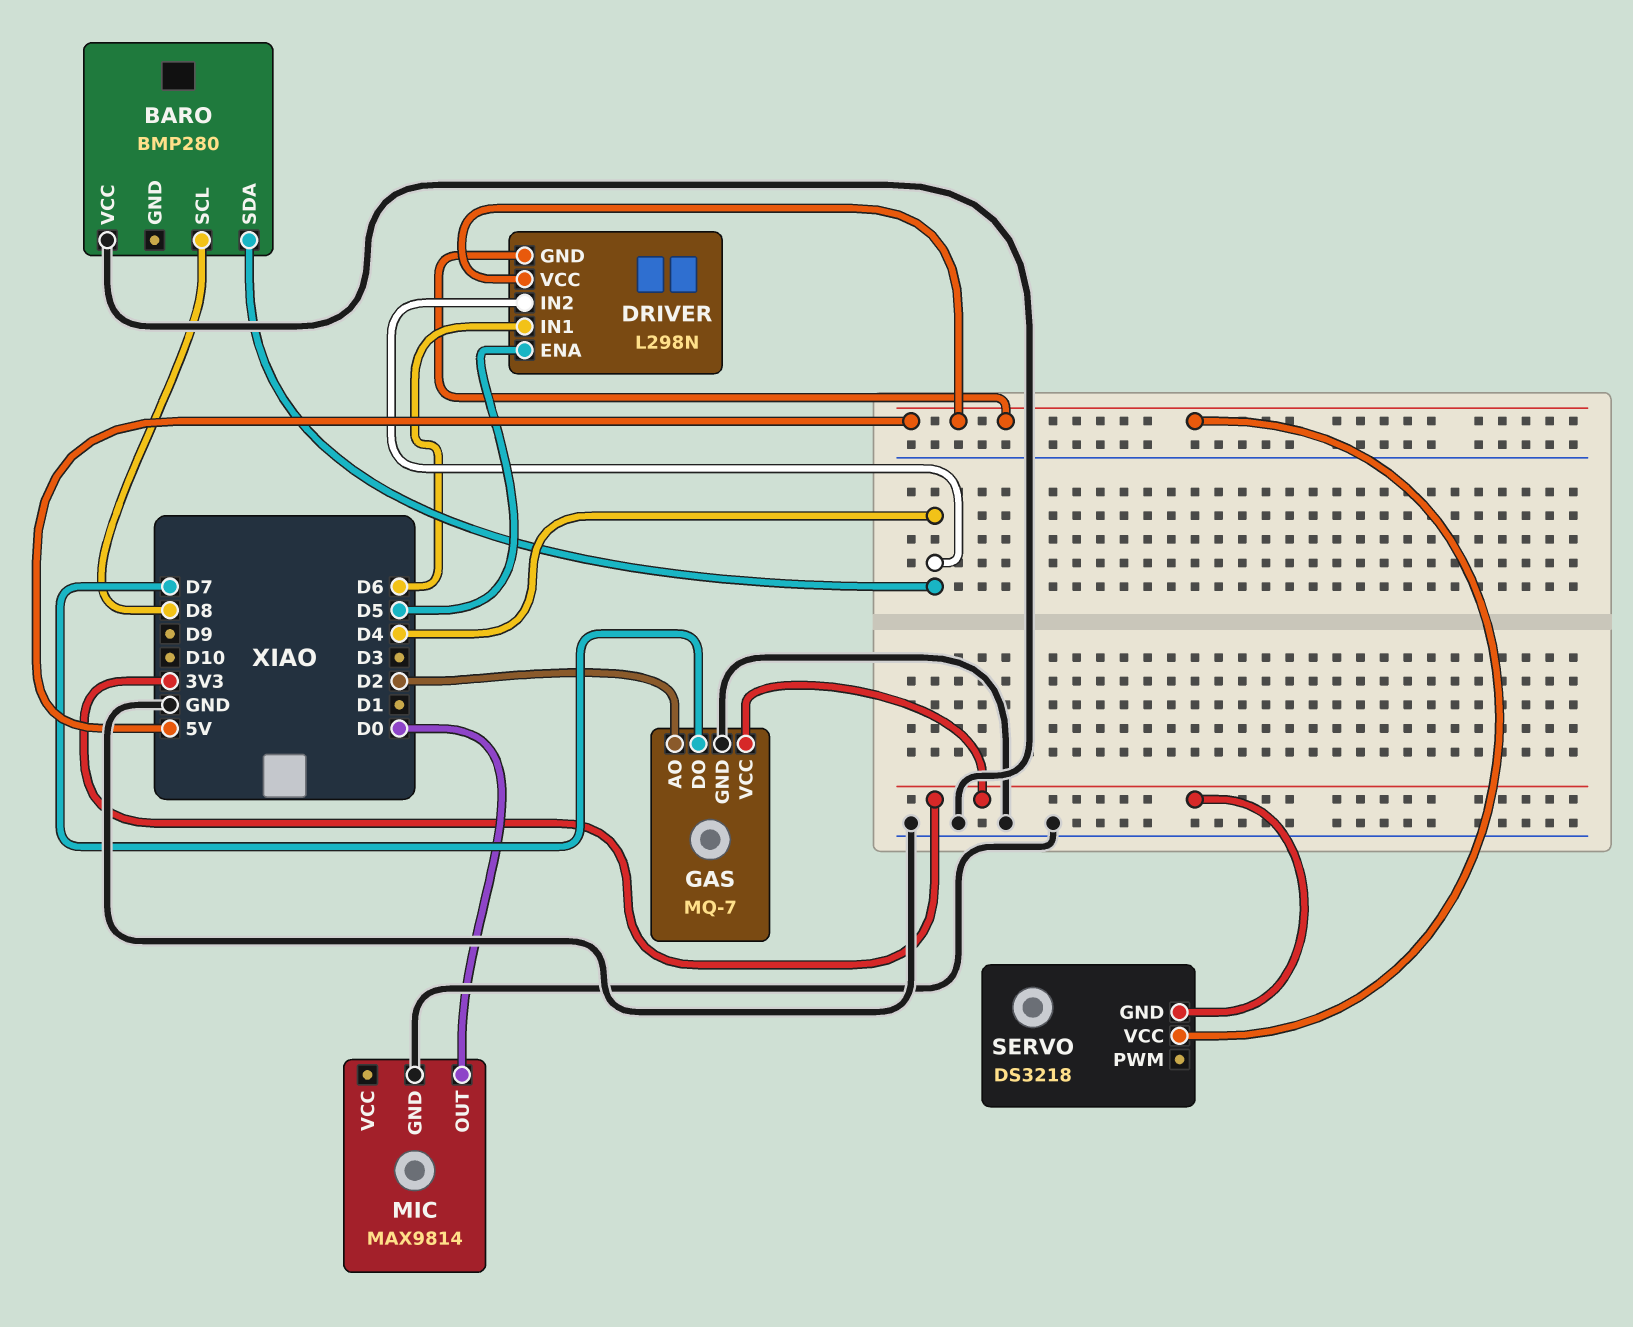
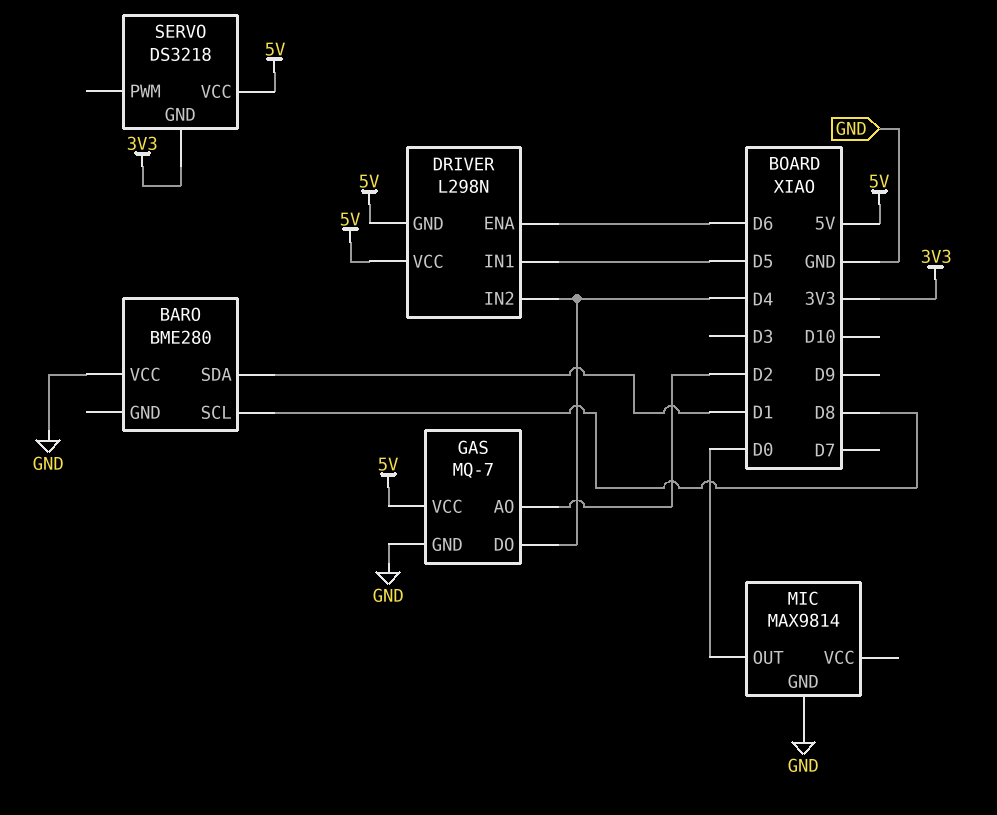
BARO: BMP280 -> BME280
BARO pin SDA: D4 -> D1
DRIVER pin ENA: D5 -> D6
DRIVER pin IN1: D6 -> D5
GAS pin DO: D7 -> D4
GAS pin VCC: 3V3 -> 5V

